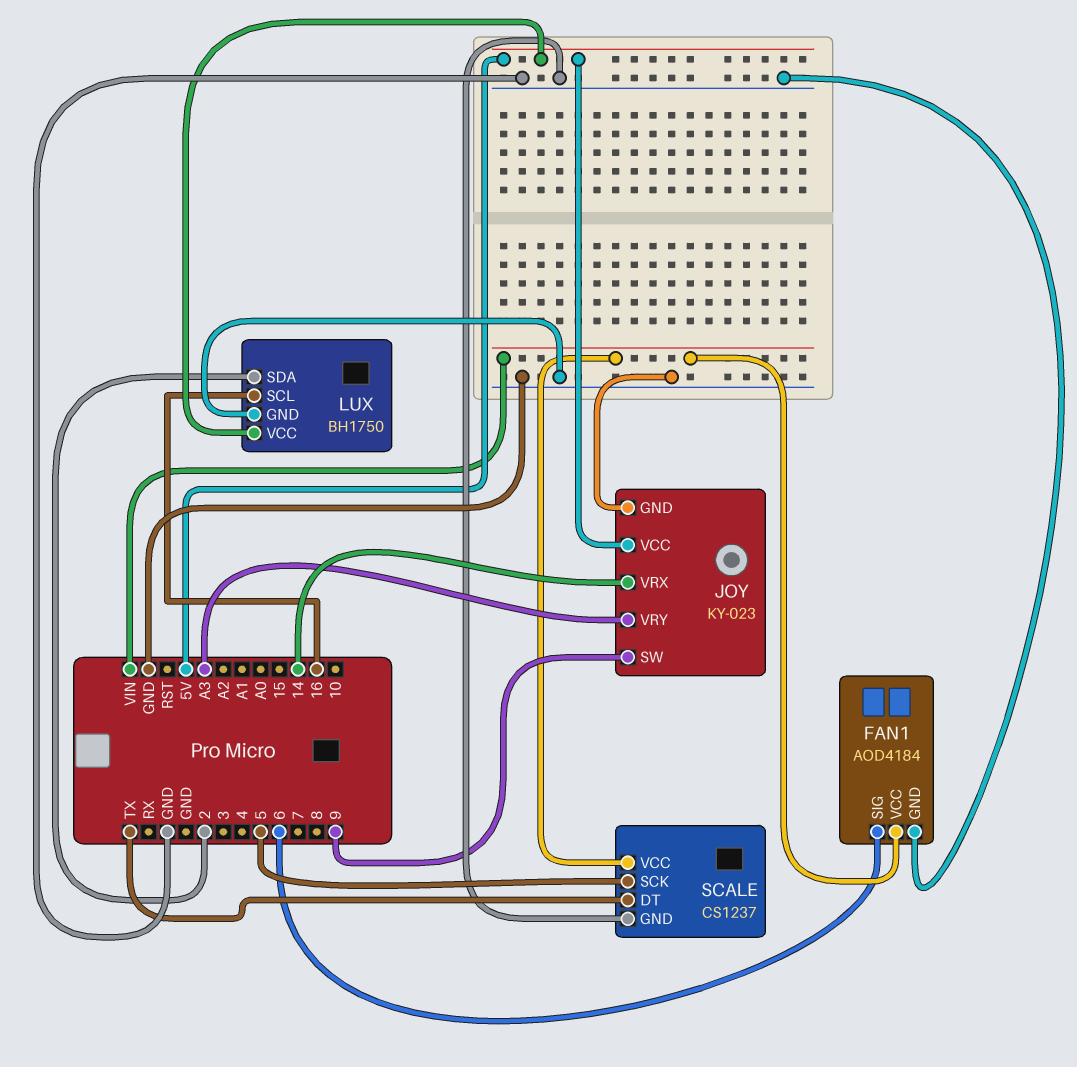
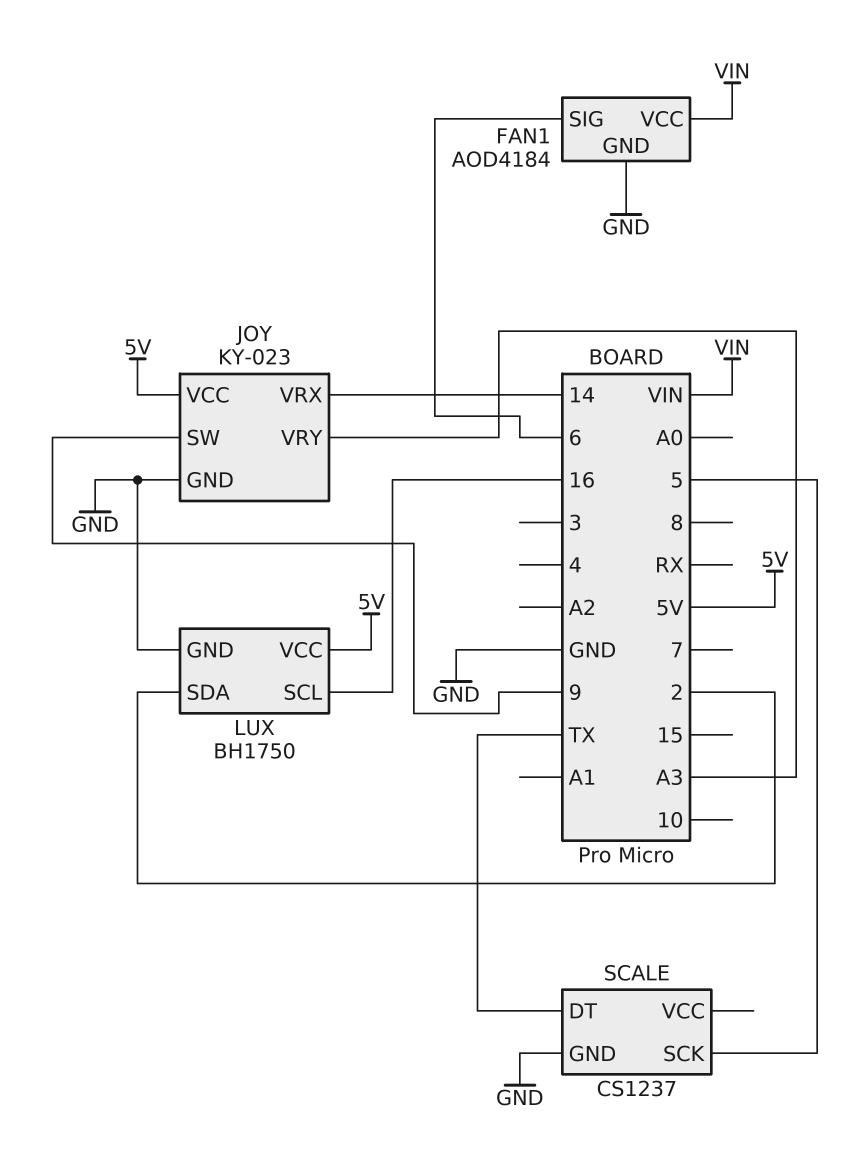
SCALE pin VCC: VIN -> none

